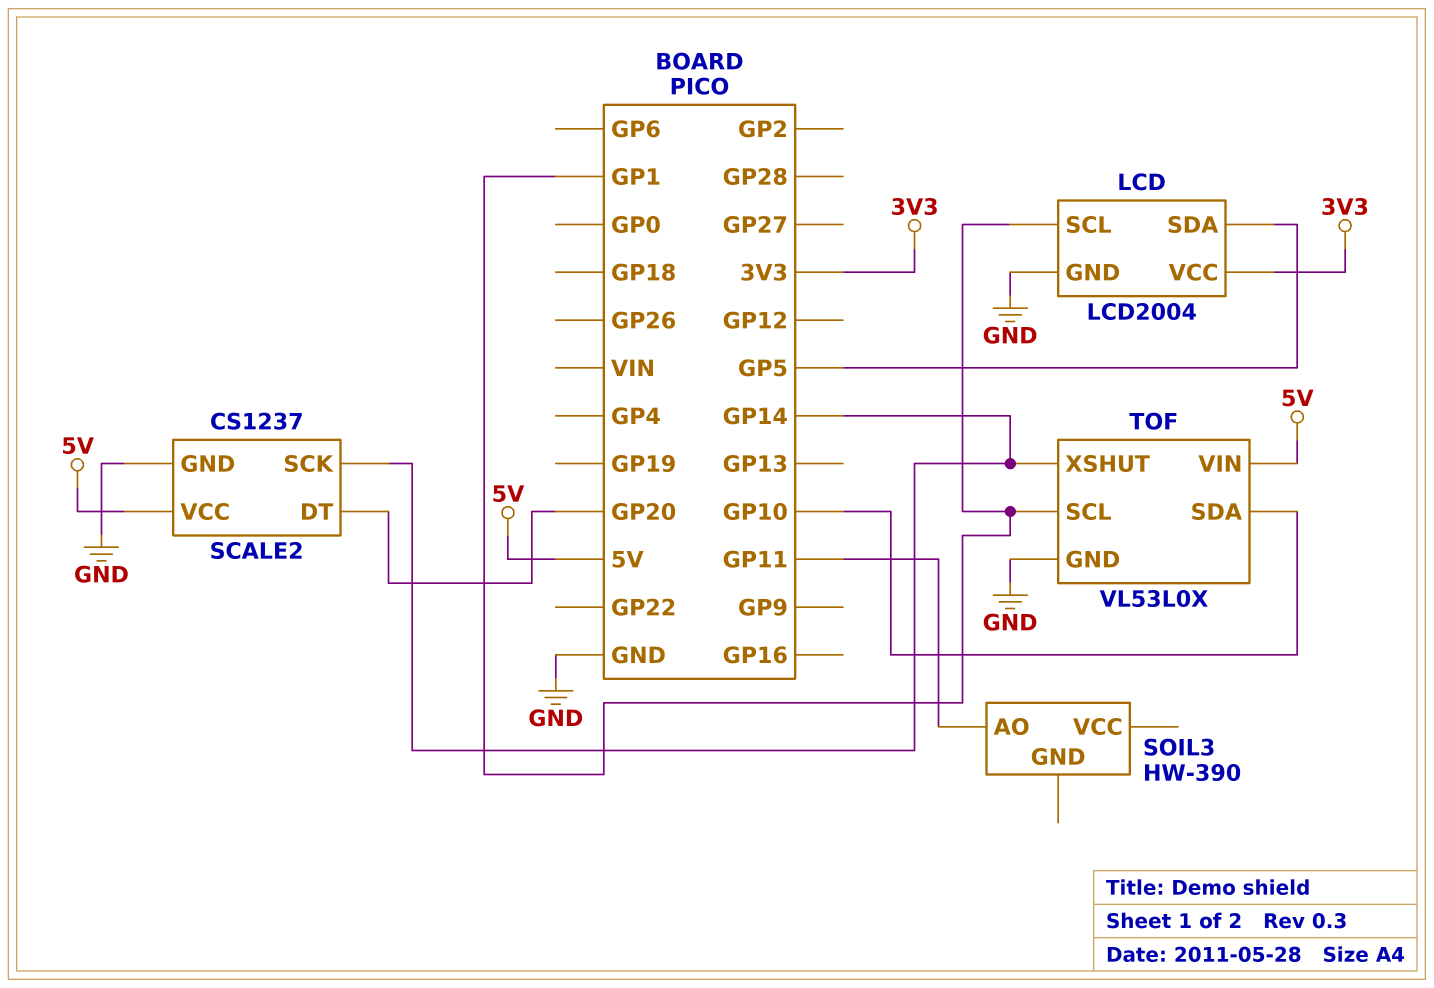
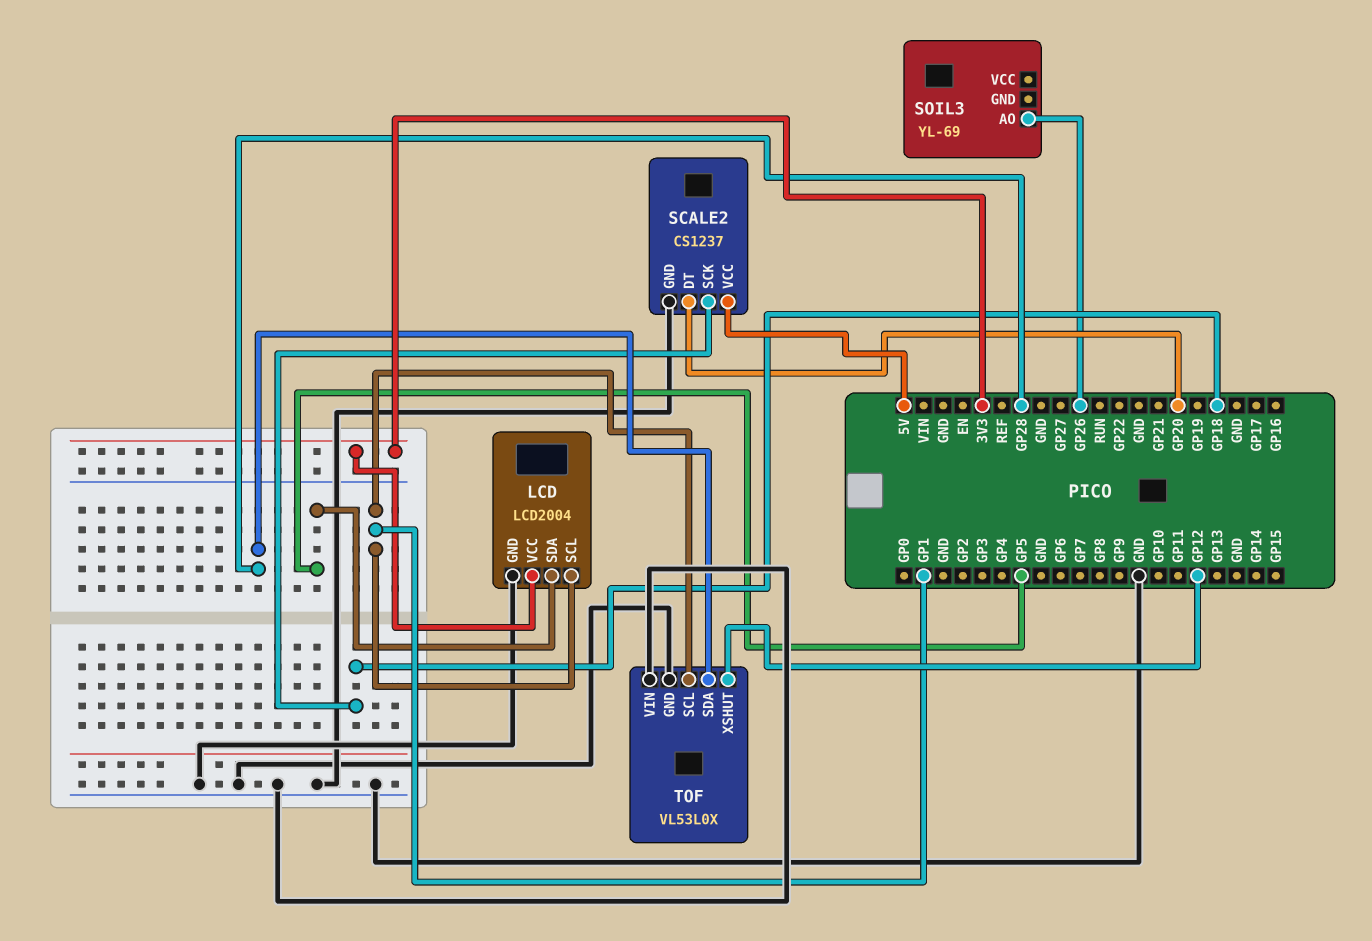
SCALE2 pin SCK: GP14 -> GP18
SOIL3: HW-390 -> YL-69
SOIL3 pin AO: GP11 -> GP26
TOF pin SDA: GP10 -> GP28
TOF pin VIN: 5V -> GND
TOF pin XSHUT: GP14 -> GP12

